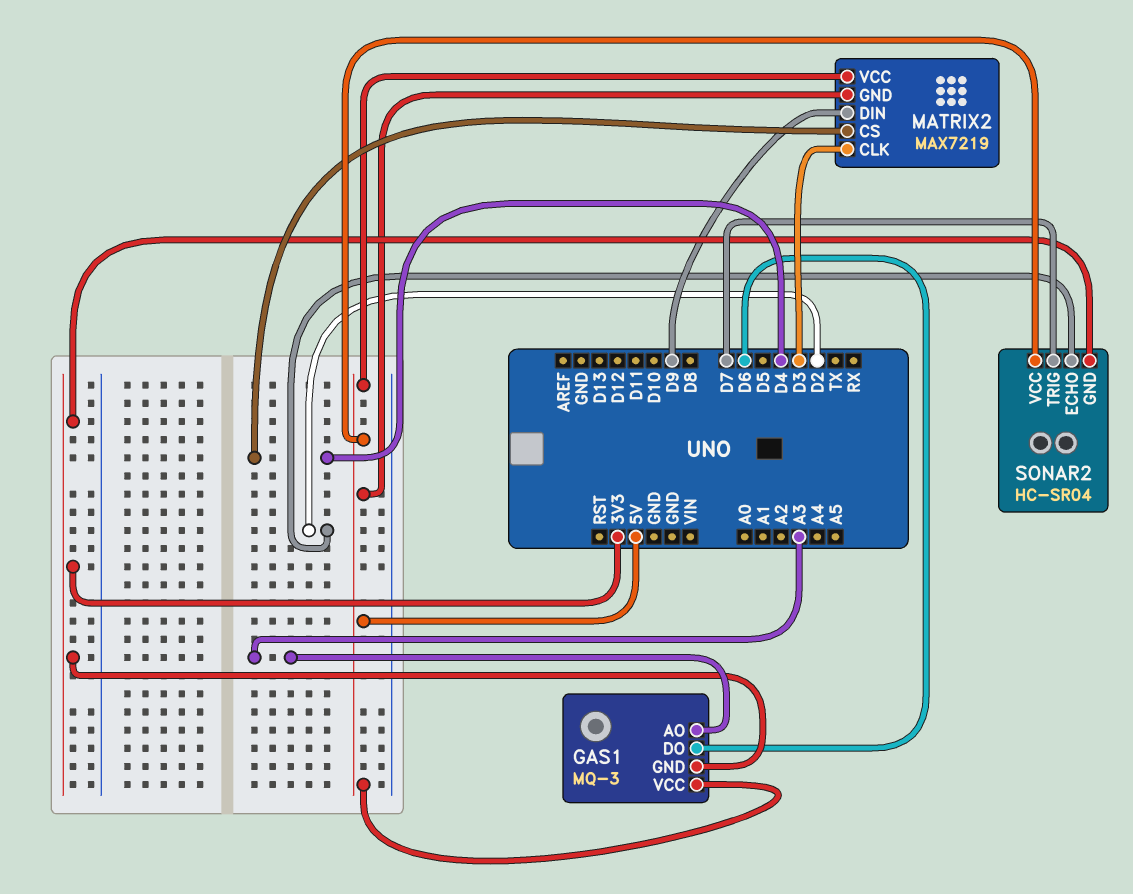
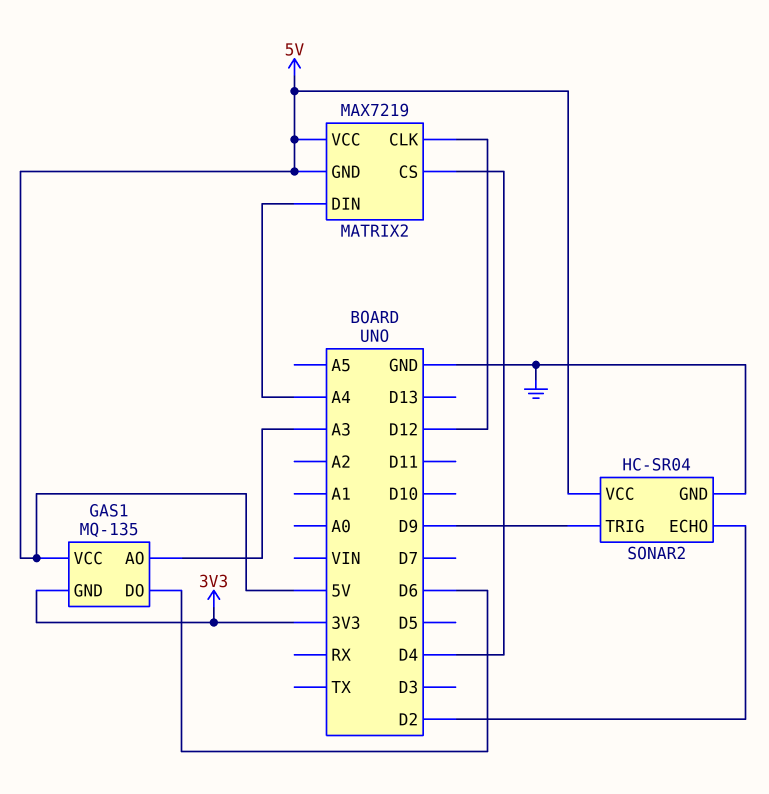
GAS1: MQ-3 -> MQ-135
MATRIX2 pin CLK: D3 -> D12
MATRIX2 pin DIN: D9 -> A4
SONAR2 pin GND: 3V3 -> GND
SONAR2 pin TRIG: D7 -> D9

